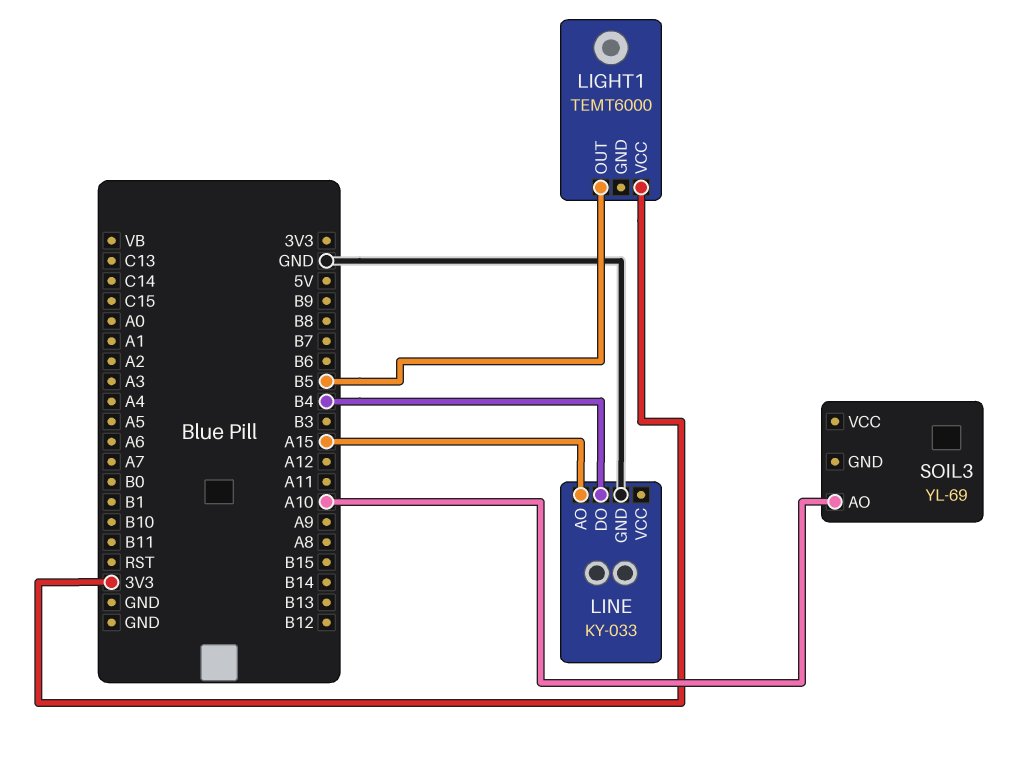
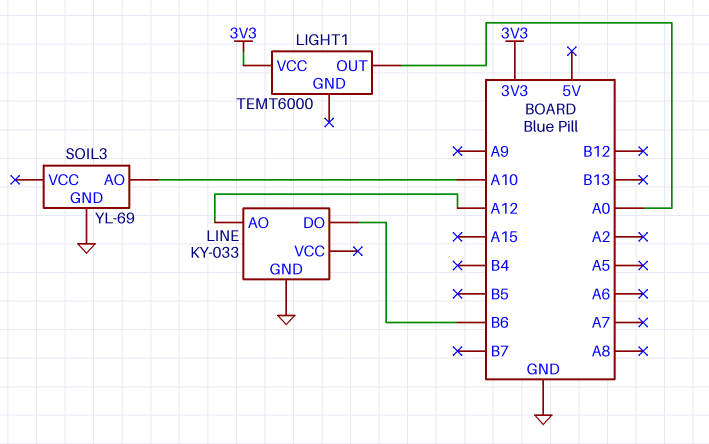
LIGHT1 pin OUT: B5 -> A0
LINE pin AO: A15 -> A12
LINE pin DO: B4 -> B6
SOIL3 pin GND: none -> GND

